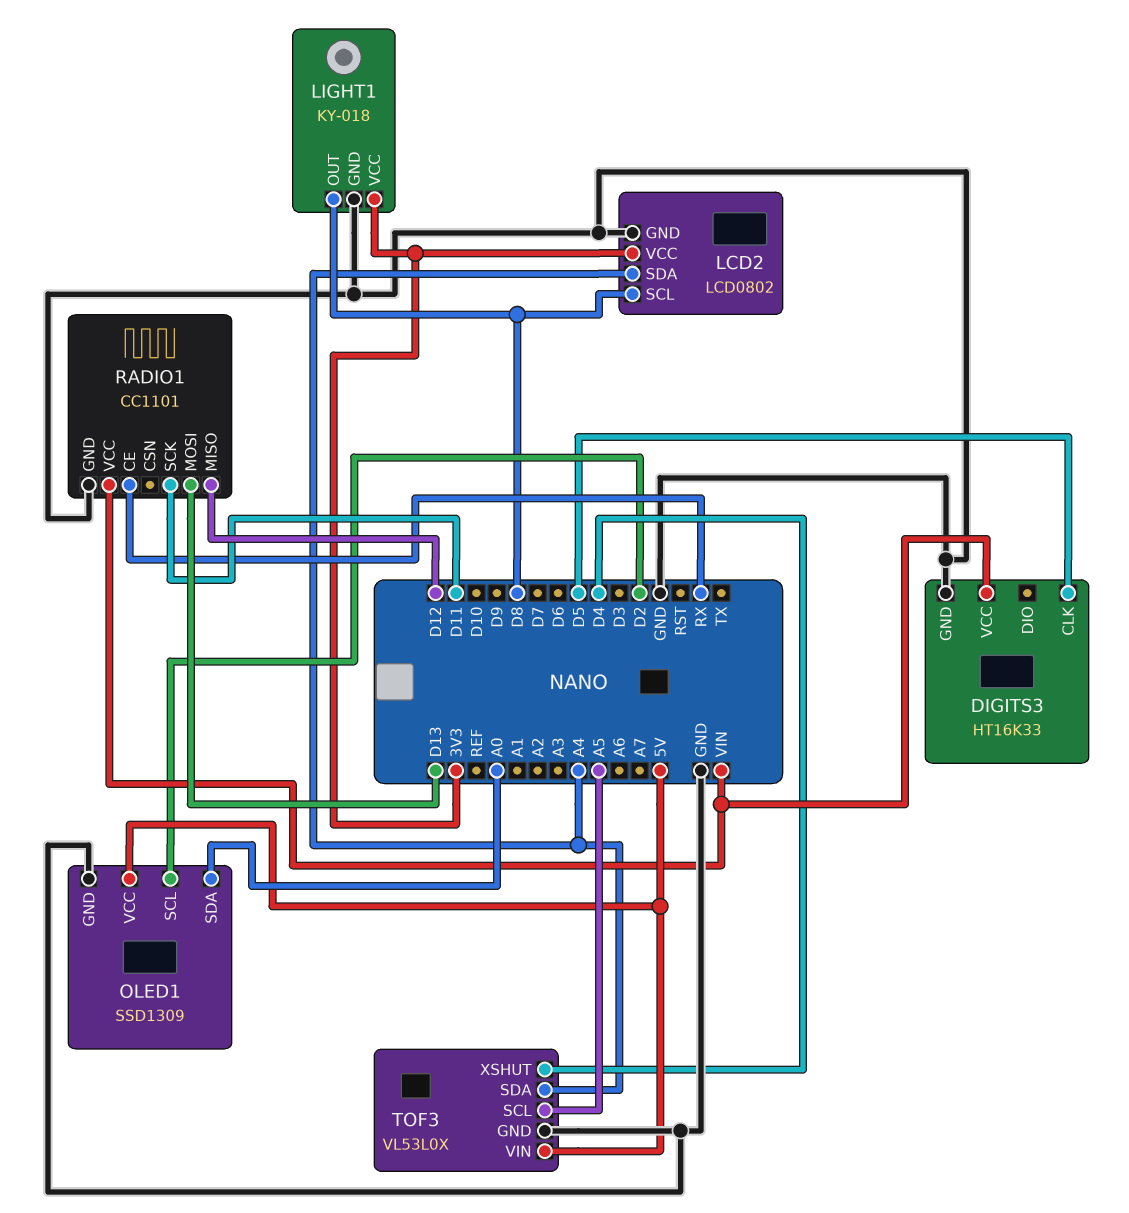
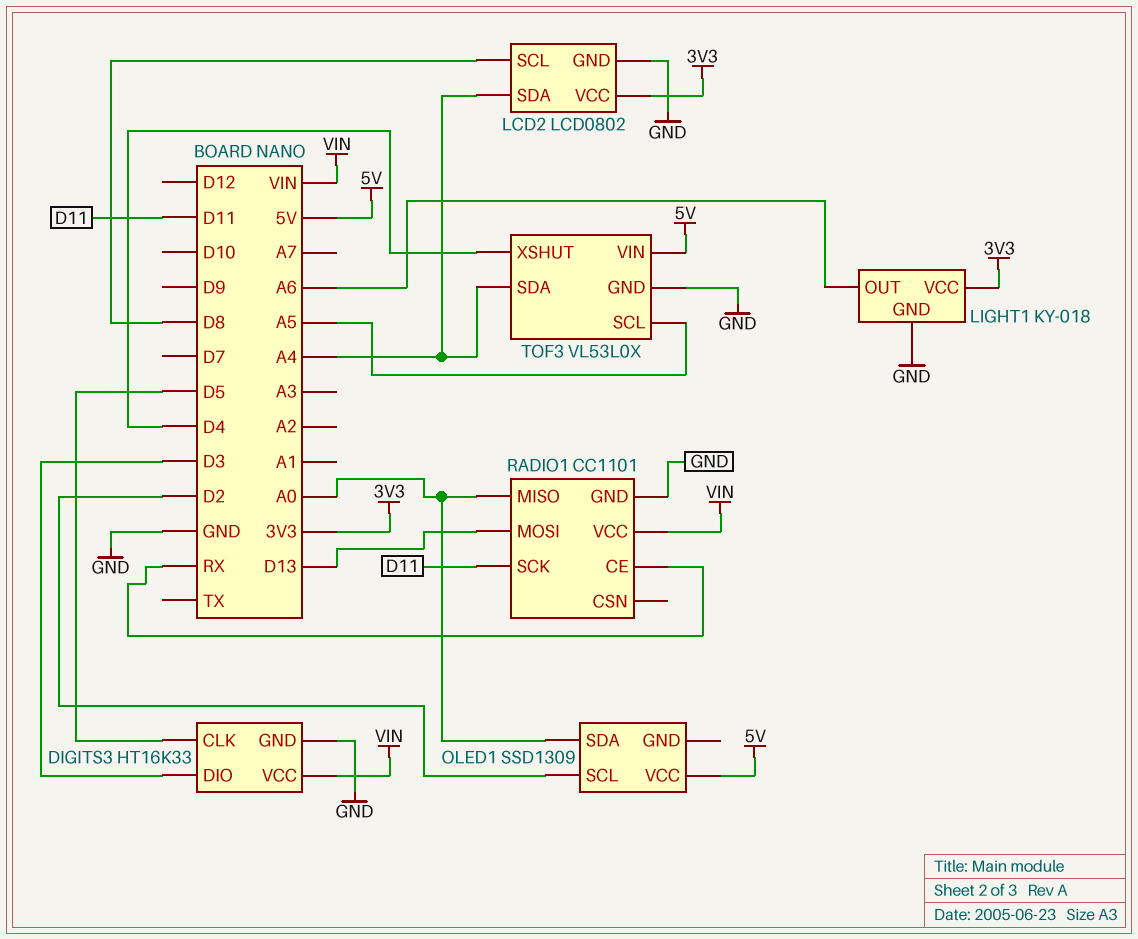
DIGITS3 pin DIO: none -> D3
LIGHT1 pin OUT: D8 -> A6
OLED1 pin GND: GND -> none
RADIO1 pin MISO: D12 -> A0

